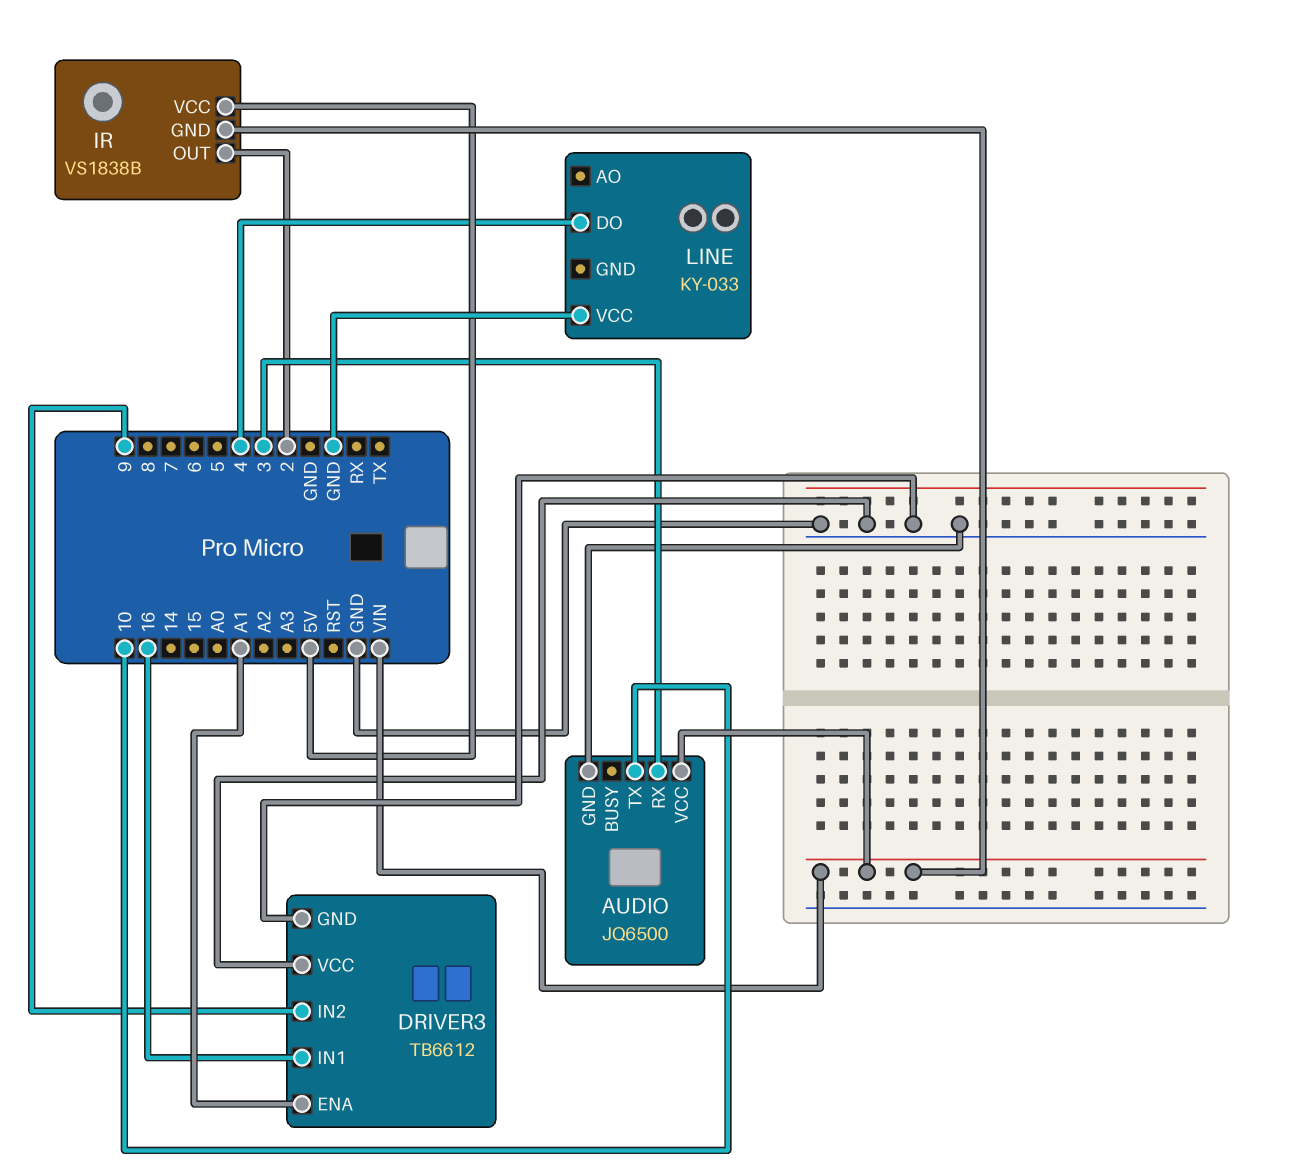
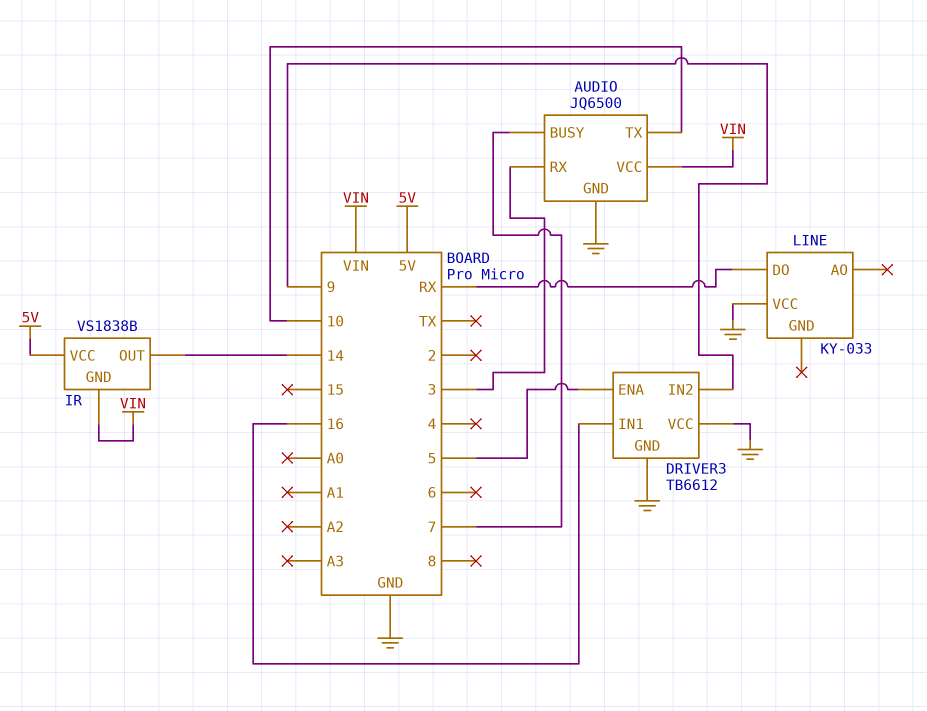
AUDIO pin BUSY: none -> 7
DRIVER3 pin ENA: A1 -> 5
IR pin OUT: 2 -> 14
LINE pin DO: 4 -> RX

